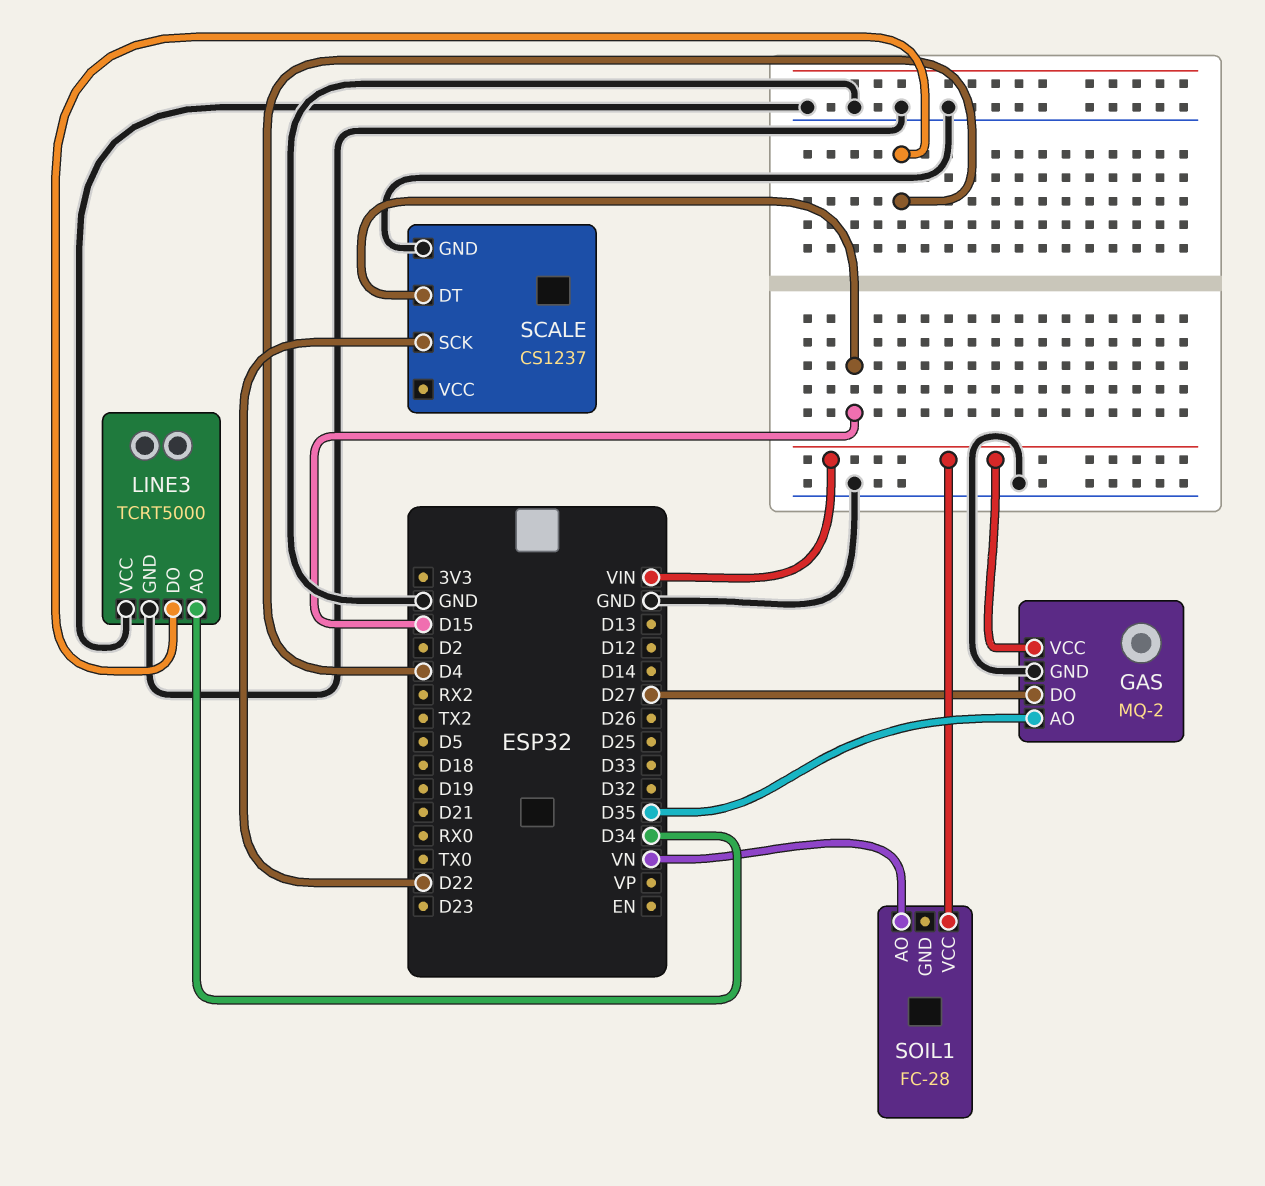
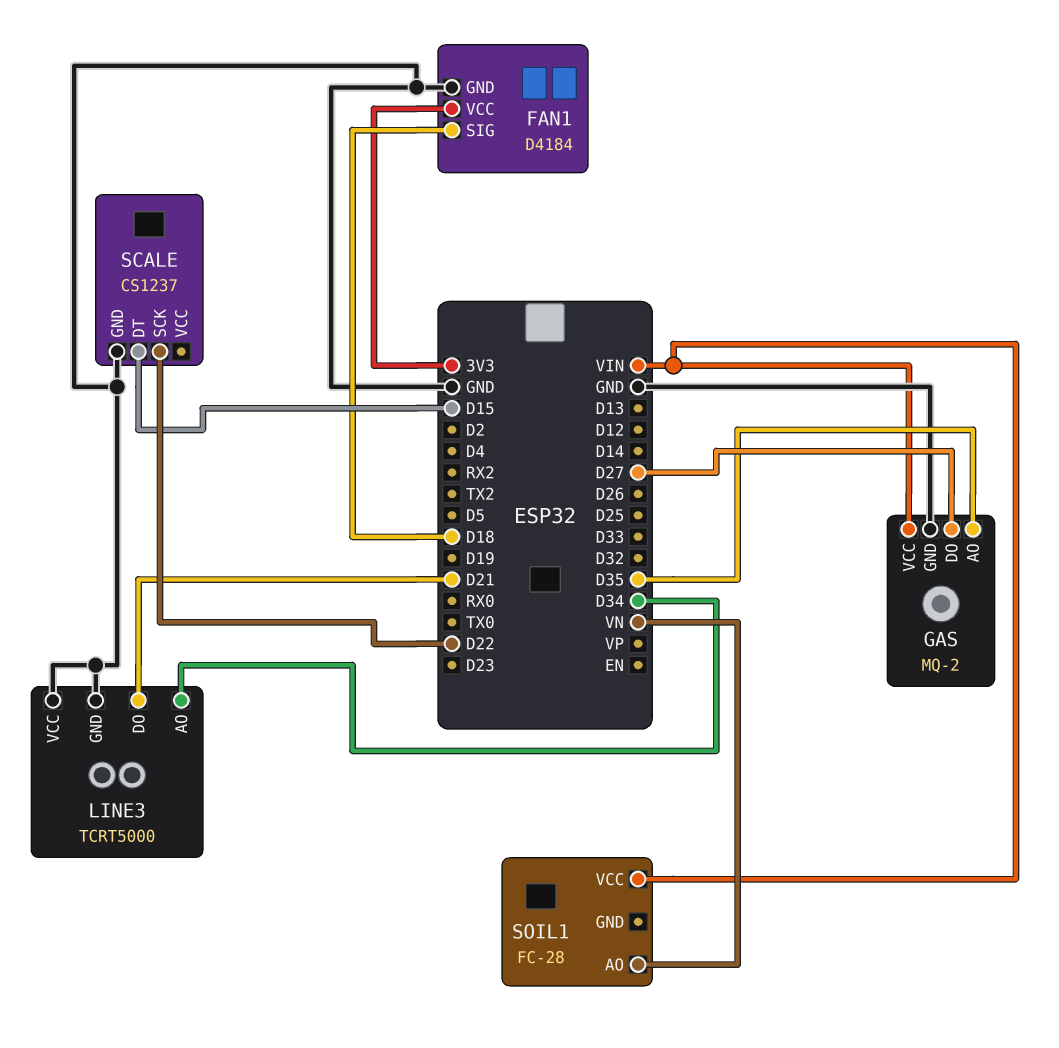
FAN1: none -> D4184
FAN1 pin GND: none -> GND
FAN1 pin SIG: none -> D18
FAN1 pin VCC: none -> 3V3
LINE3 pin DO: D4 -> D21

